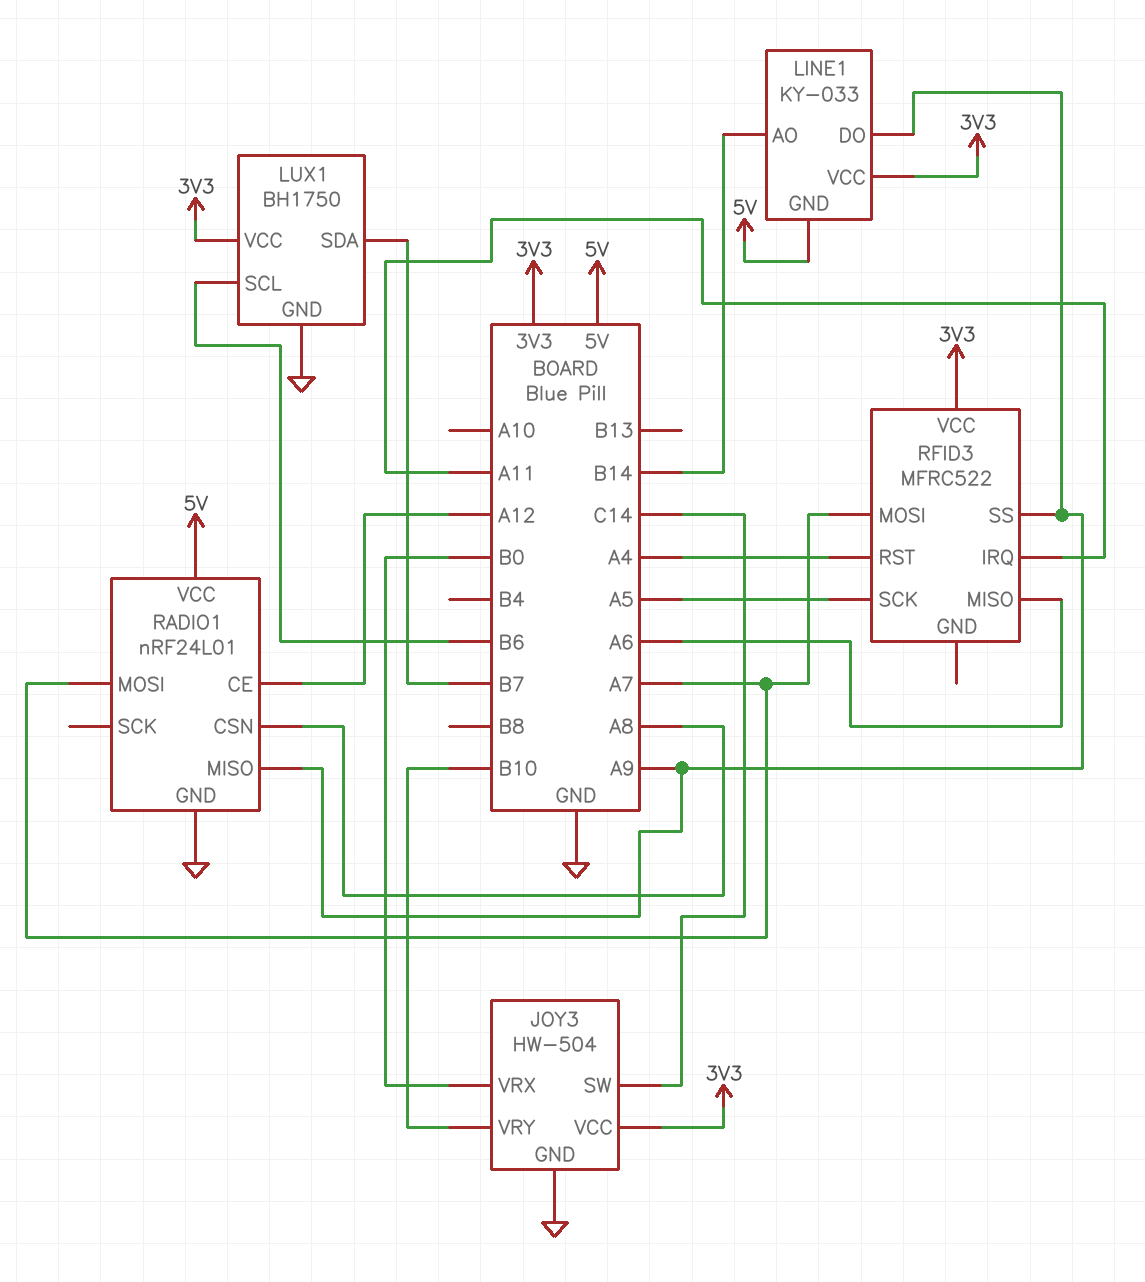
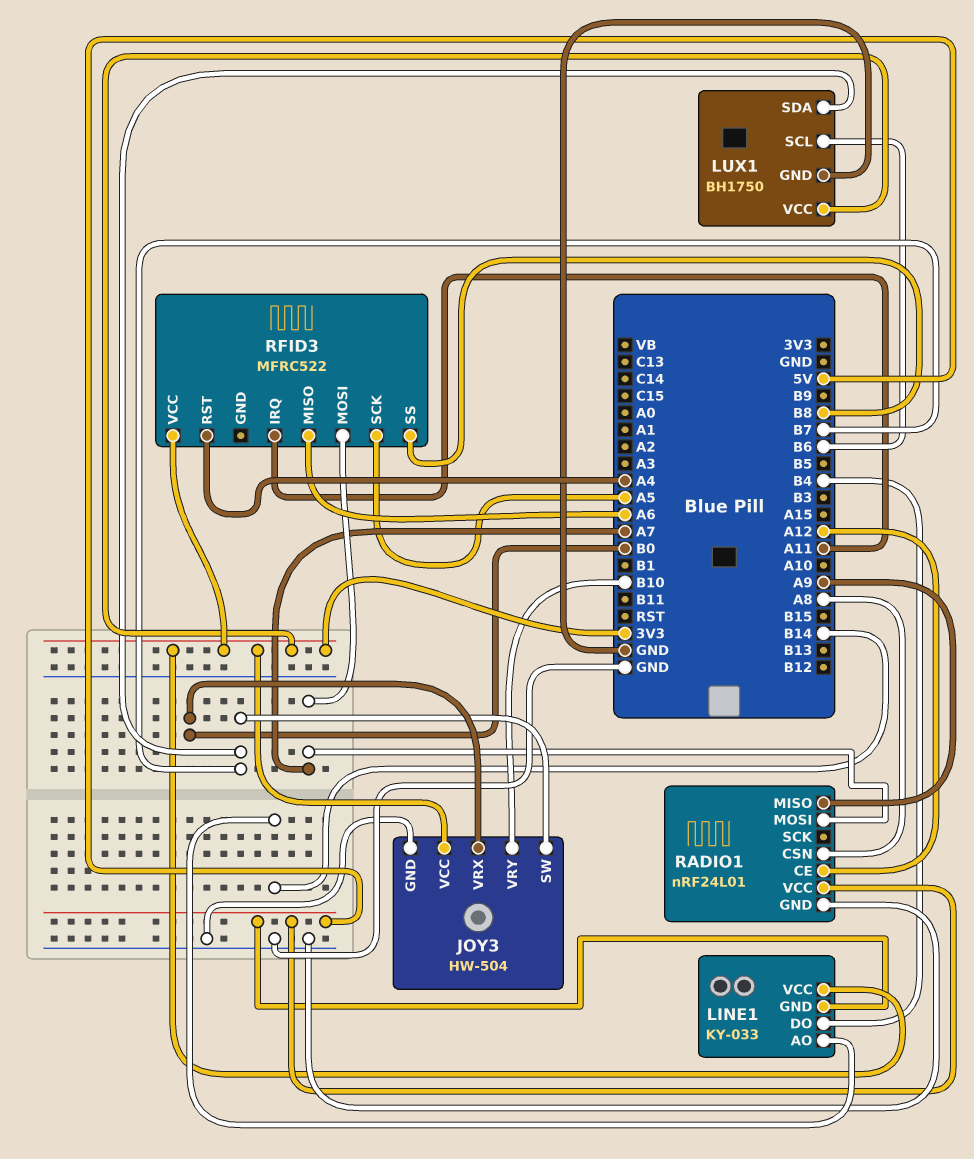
JOY3 pin SW: C14 -> B7
LINE1 pin DO: A9 -> B4
RFID3 pin SS: A9 -> B8

